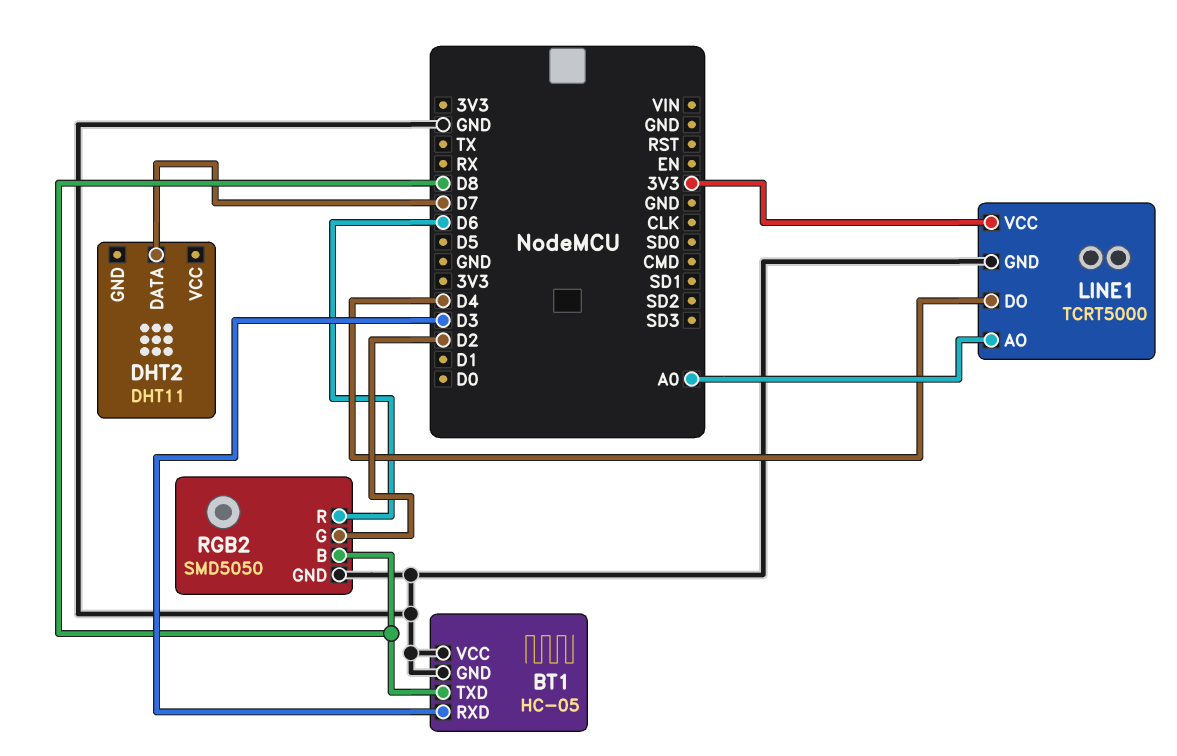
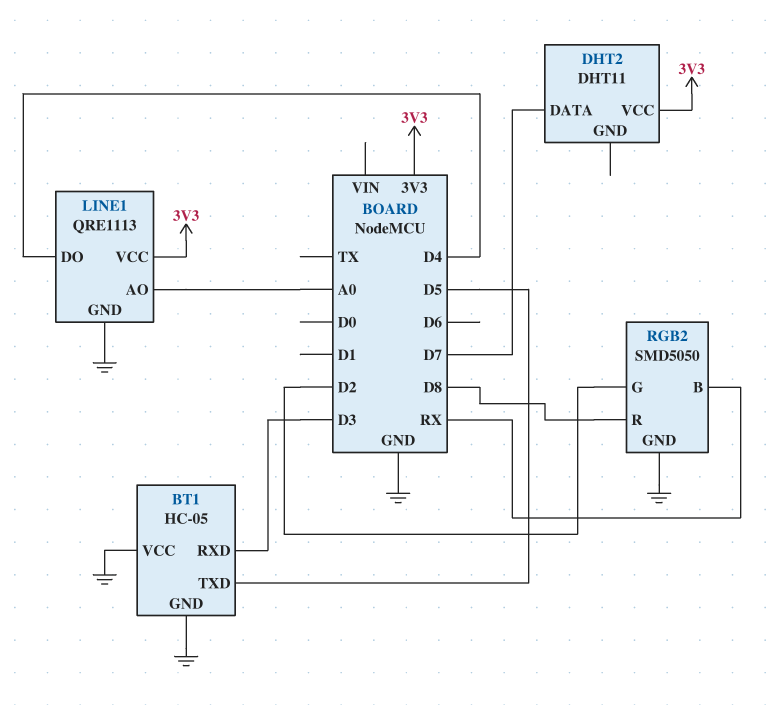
BT1 pin TXD: D8 -> D5
DHT2 pin VCC: none -> 3V3
LINE1: TCRT5000 -> QRE1113
RGB2 pin B: D8 -> RX
RGB2 pin R: D6 -> D8

